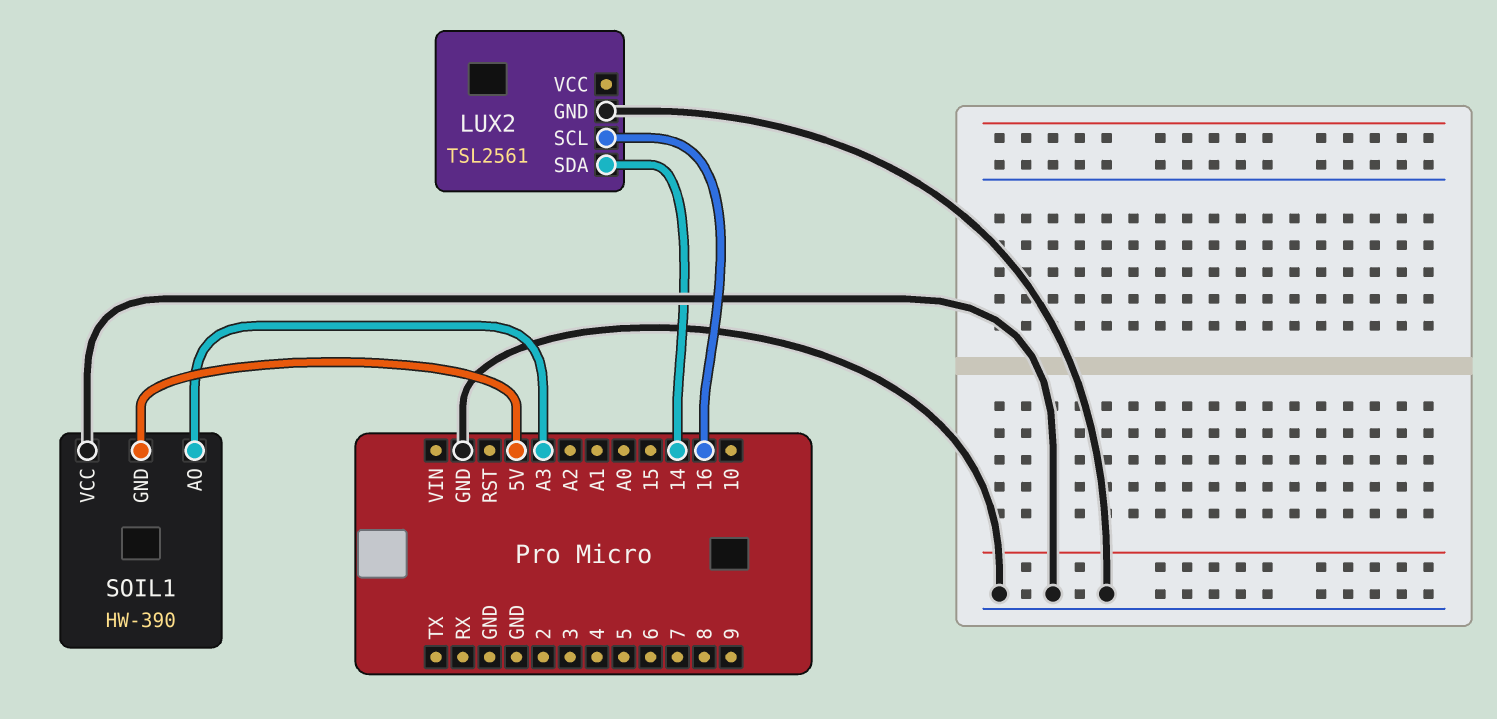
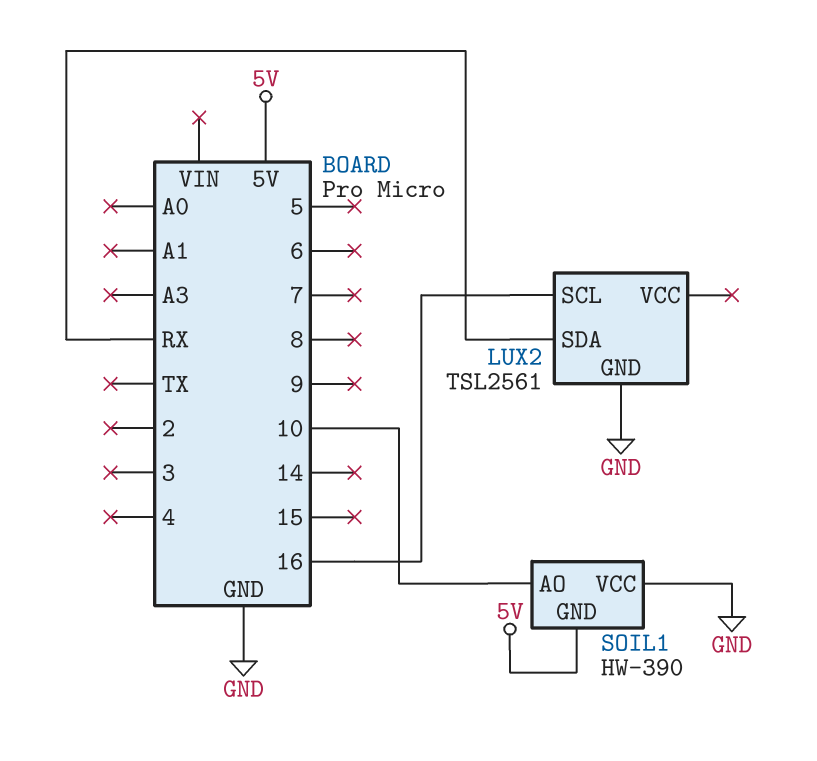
LUX2 pin SDA: 14 -> RX
SOIL1 pin AO: A3 -> 10

